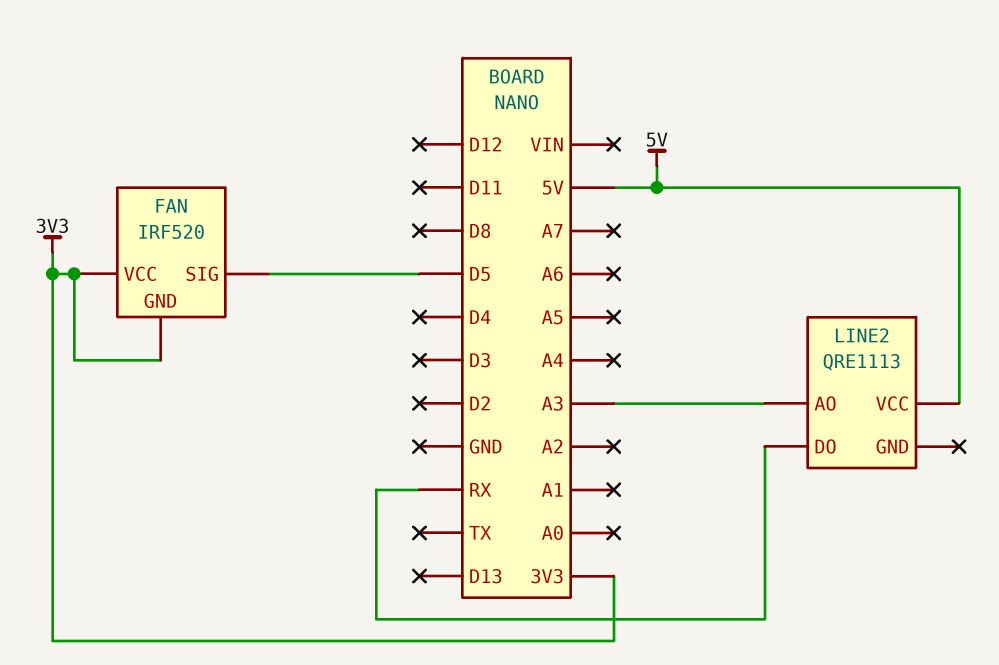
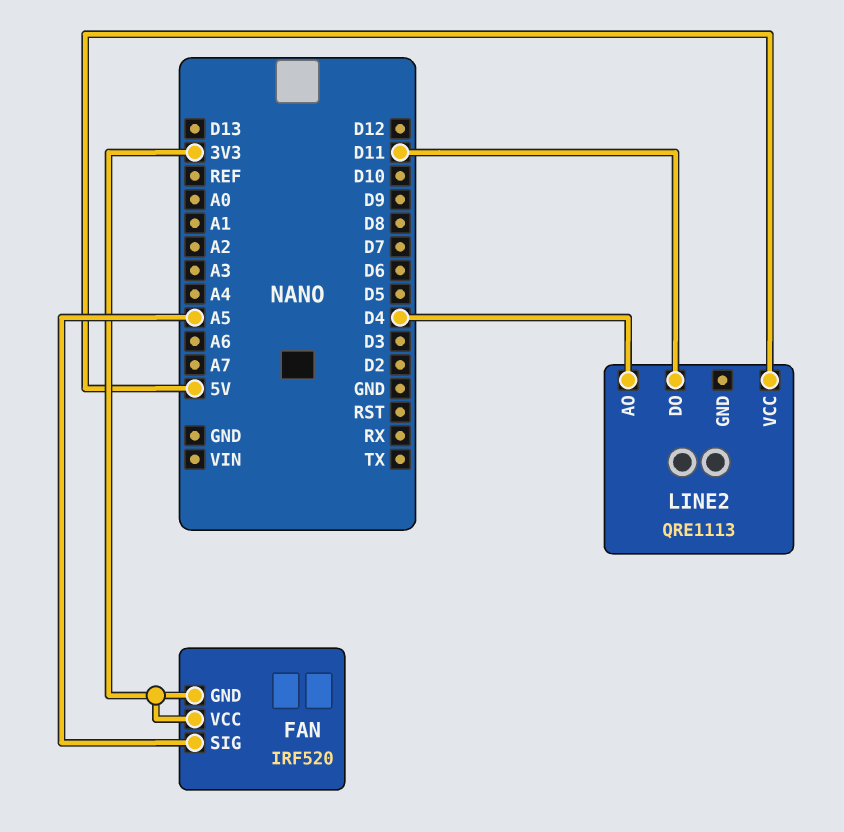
FAN pin SIG: D5 -> A5
LINE2 pin AO: A3 -> D4
LINE2 pin DO: RX -> D11

